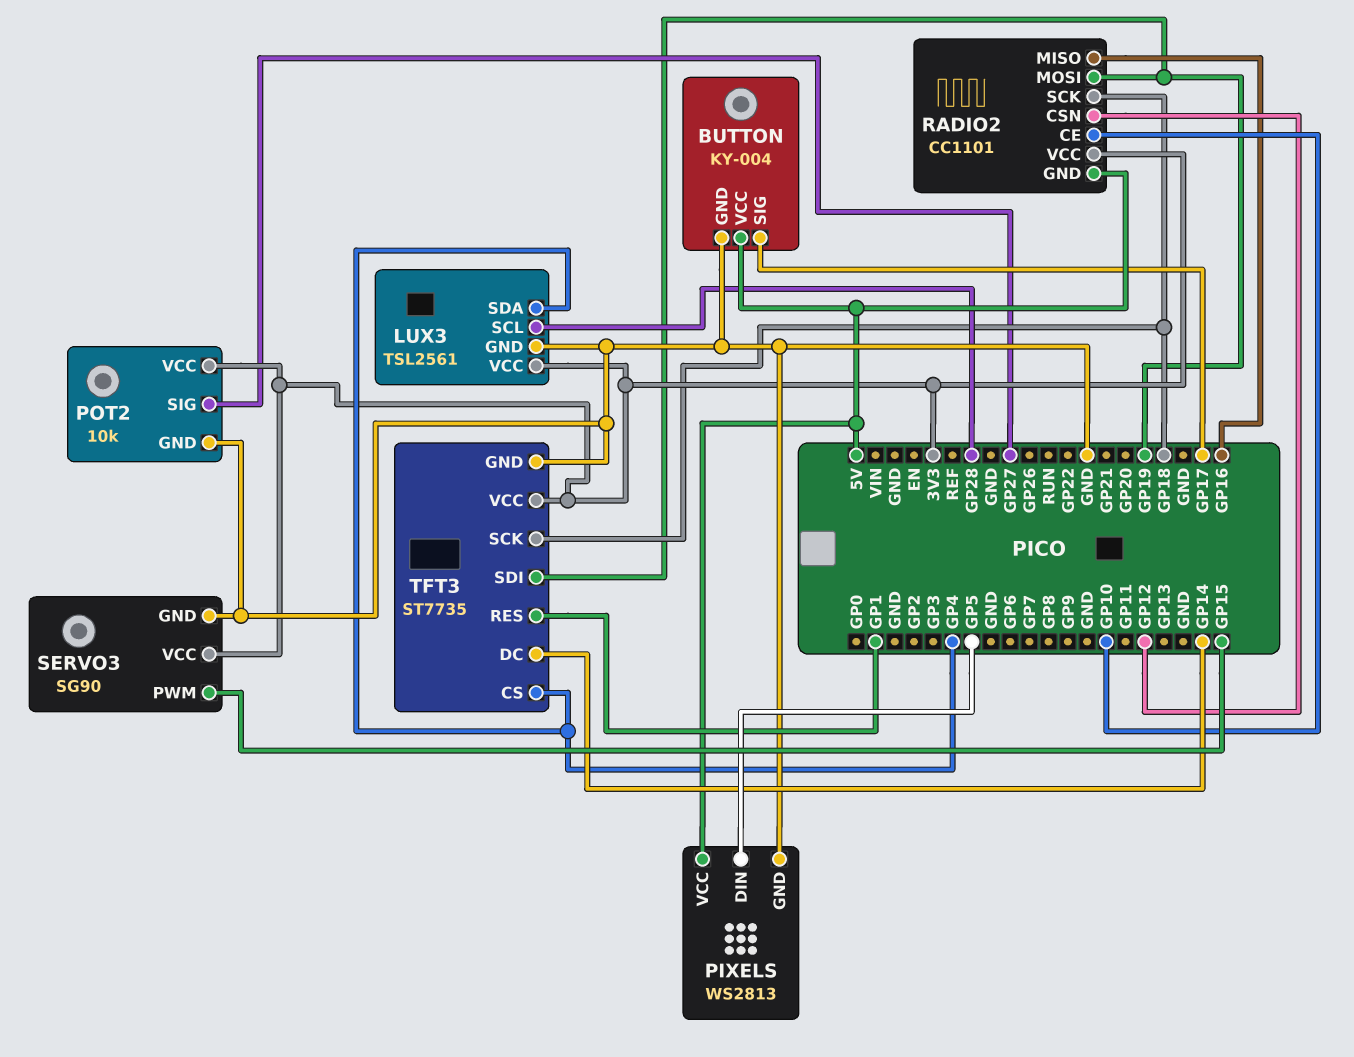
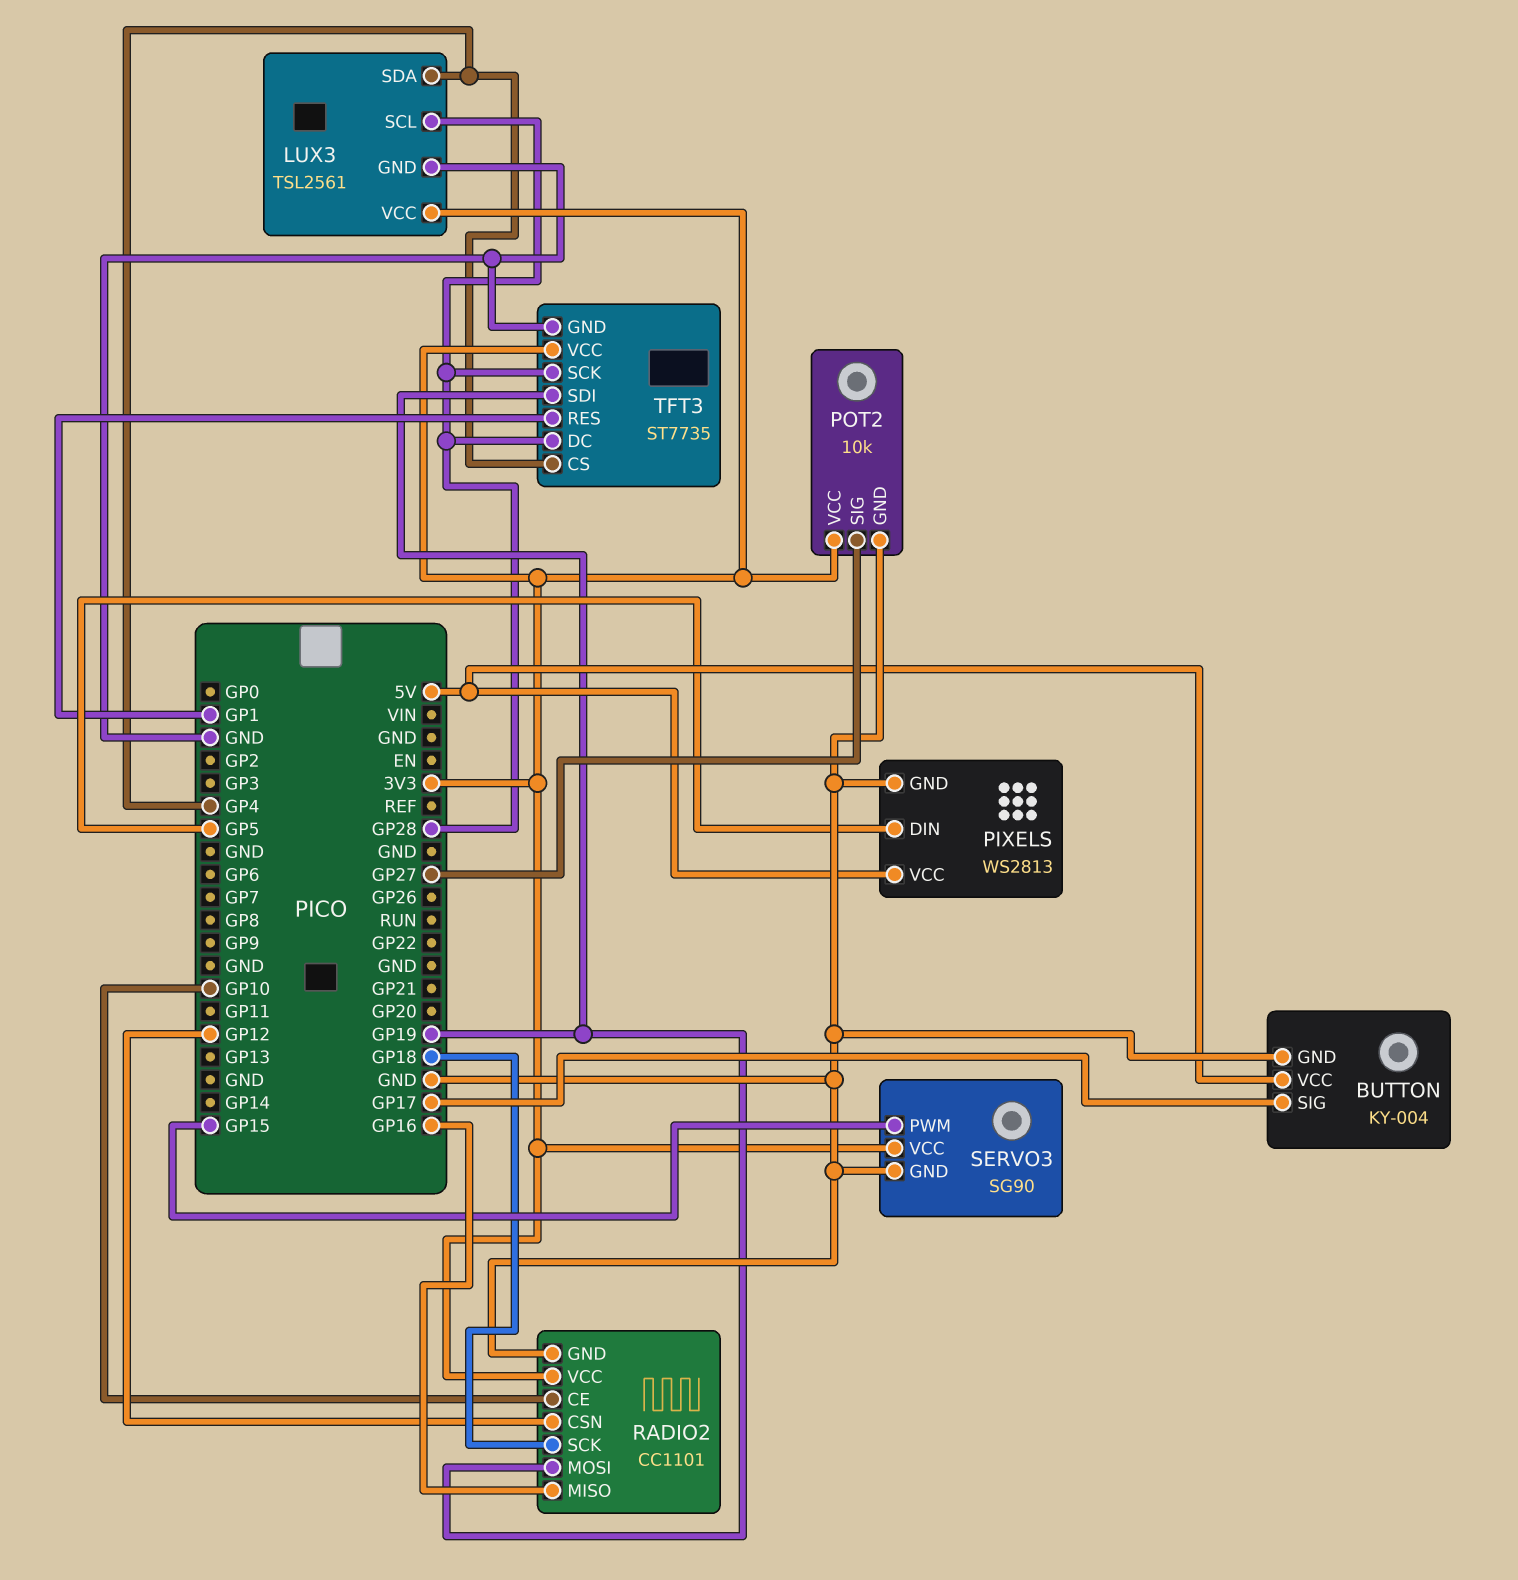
RADIO2 pin GND: 5V -> GND
TFT3 pin DC: GP14 -> GP28
TFT3 pin SCK: GP18 -> GP28

